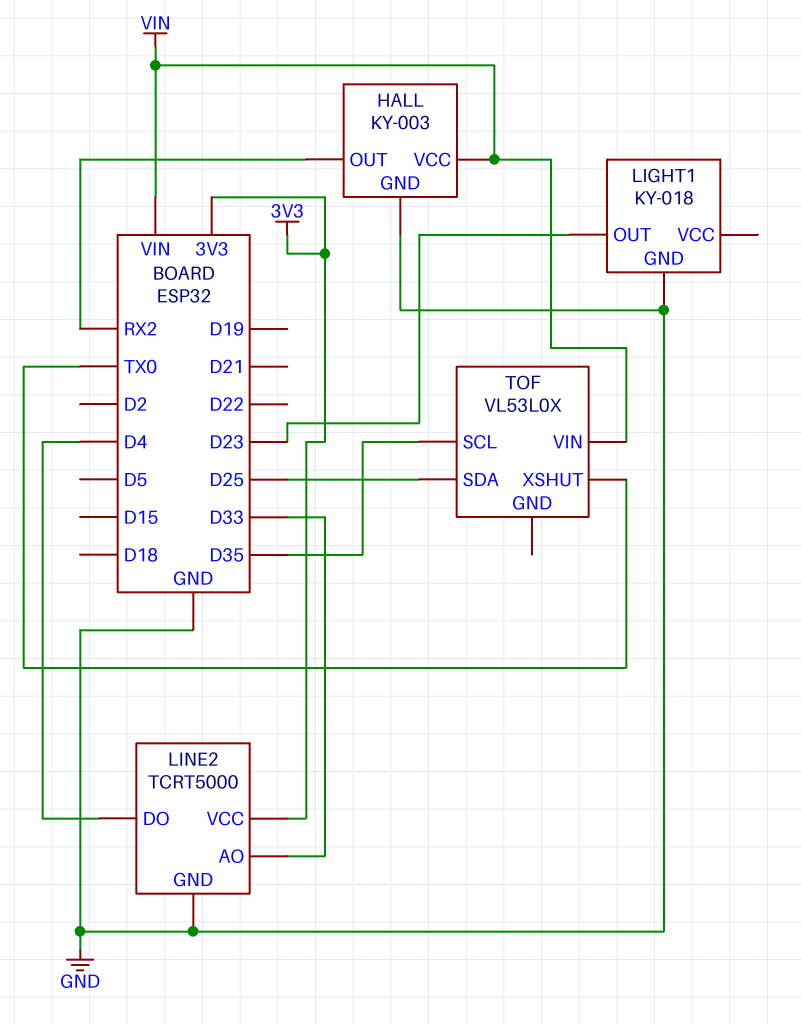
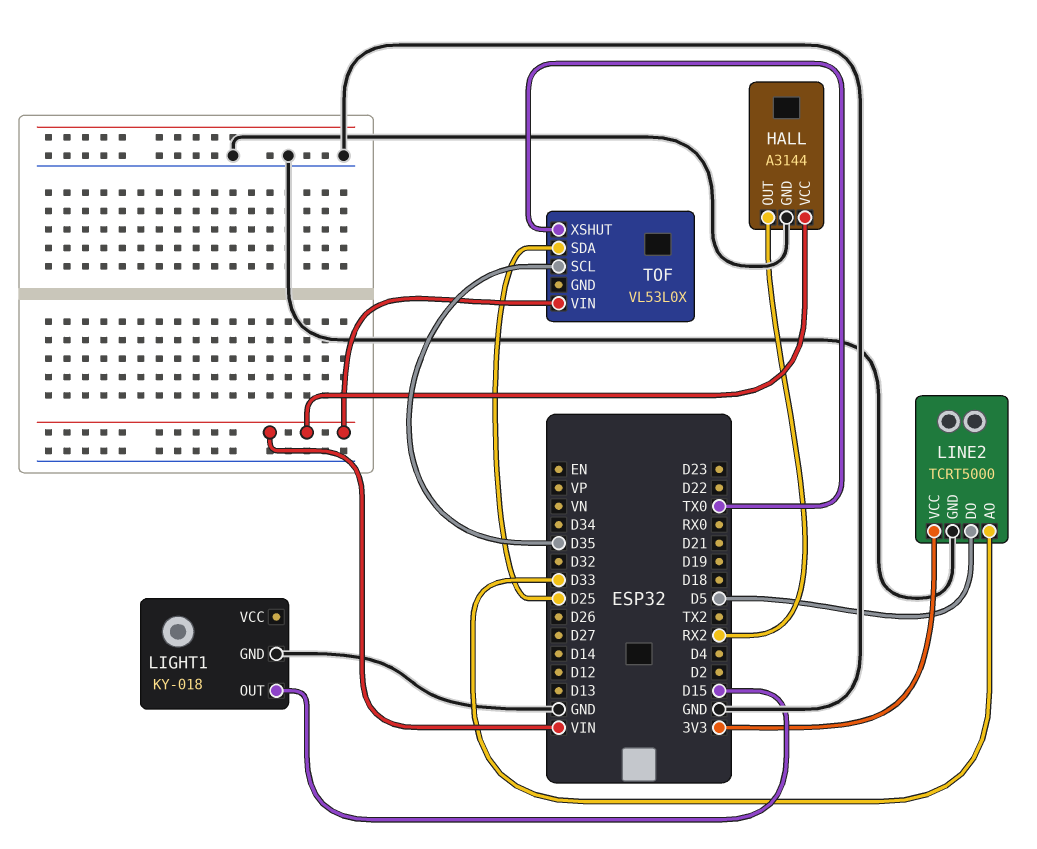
HALL: KY-003 -> A3144
LIGHT1 pin OUT: D23 -> D15
LINE2 pin DO: D4 -> D5

